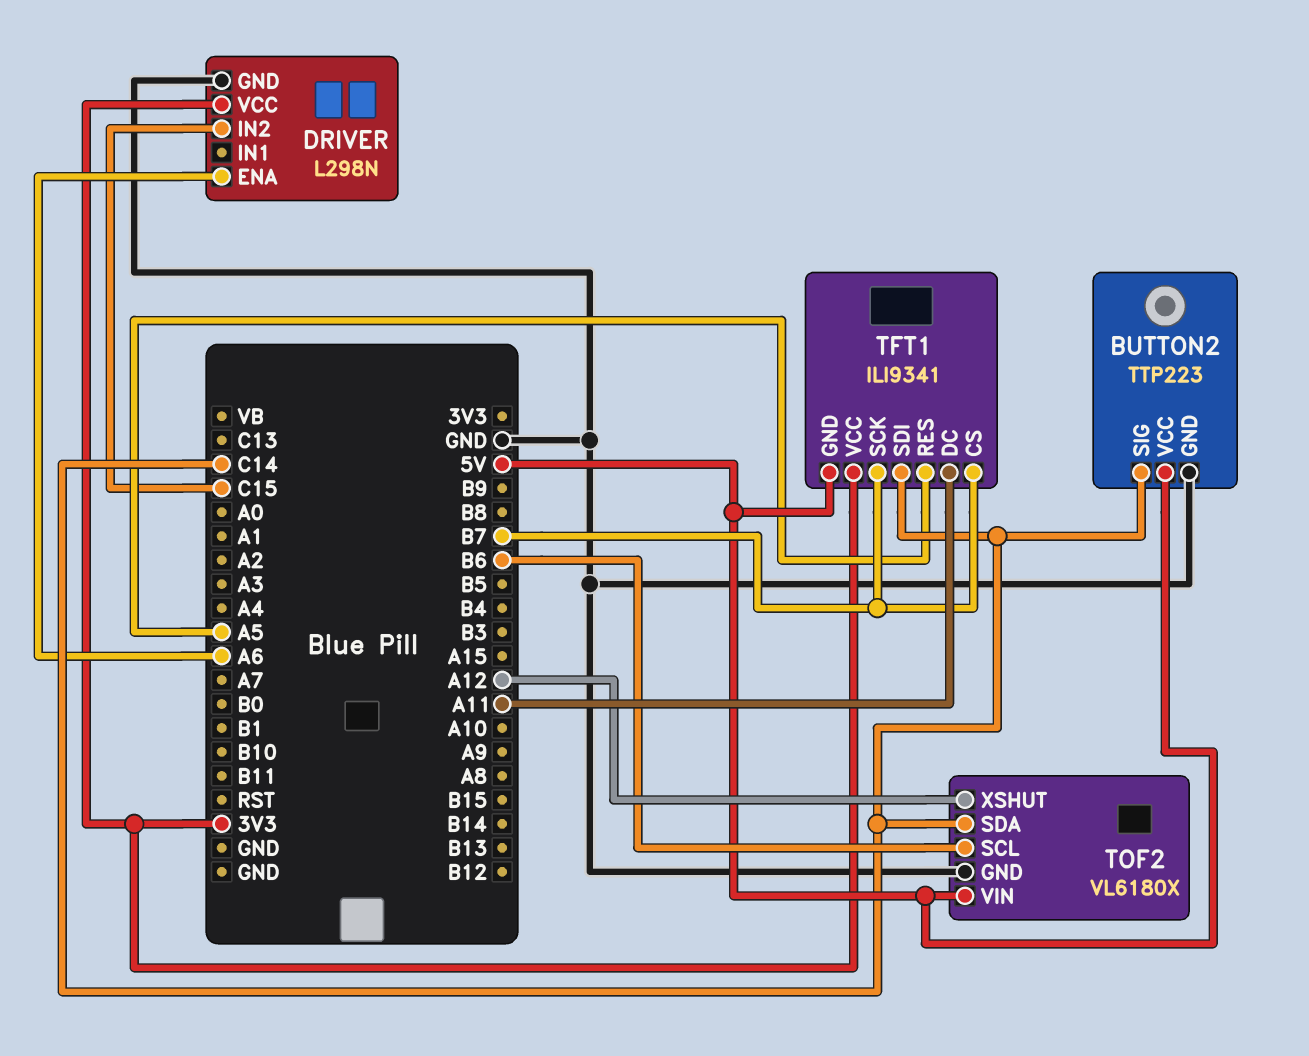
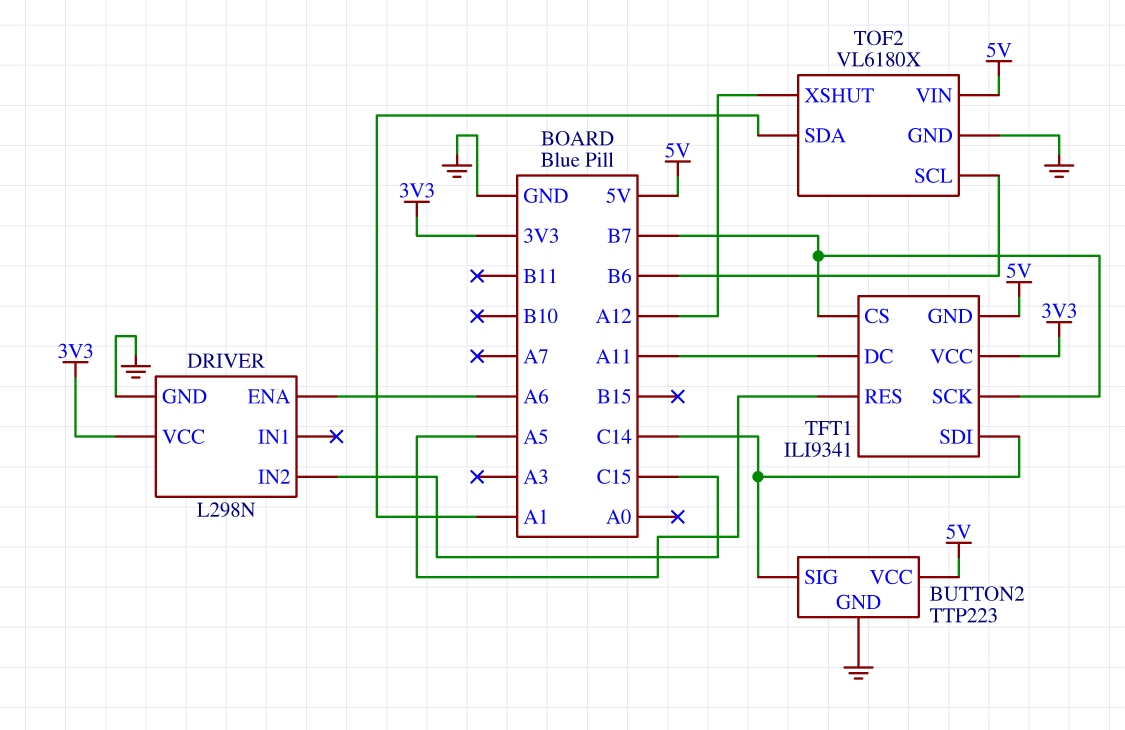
TOF2 pin SDA: C14 -> A1

